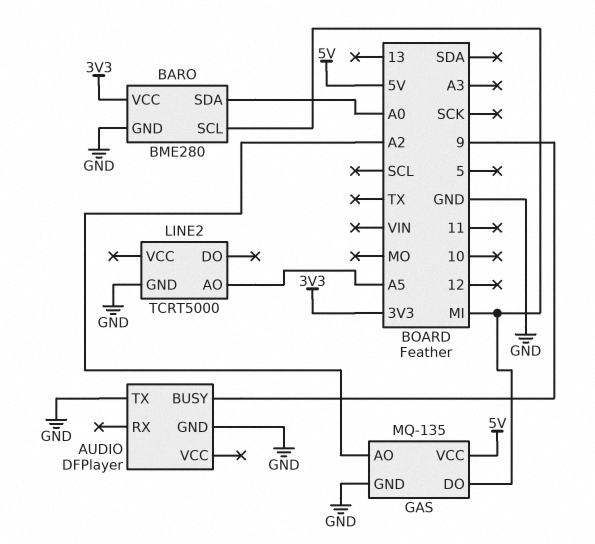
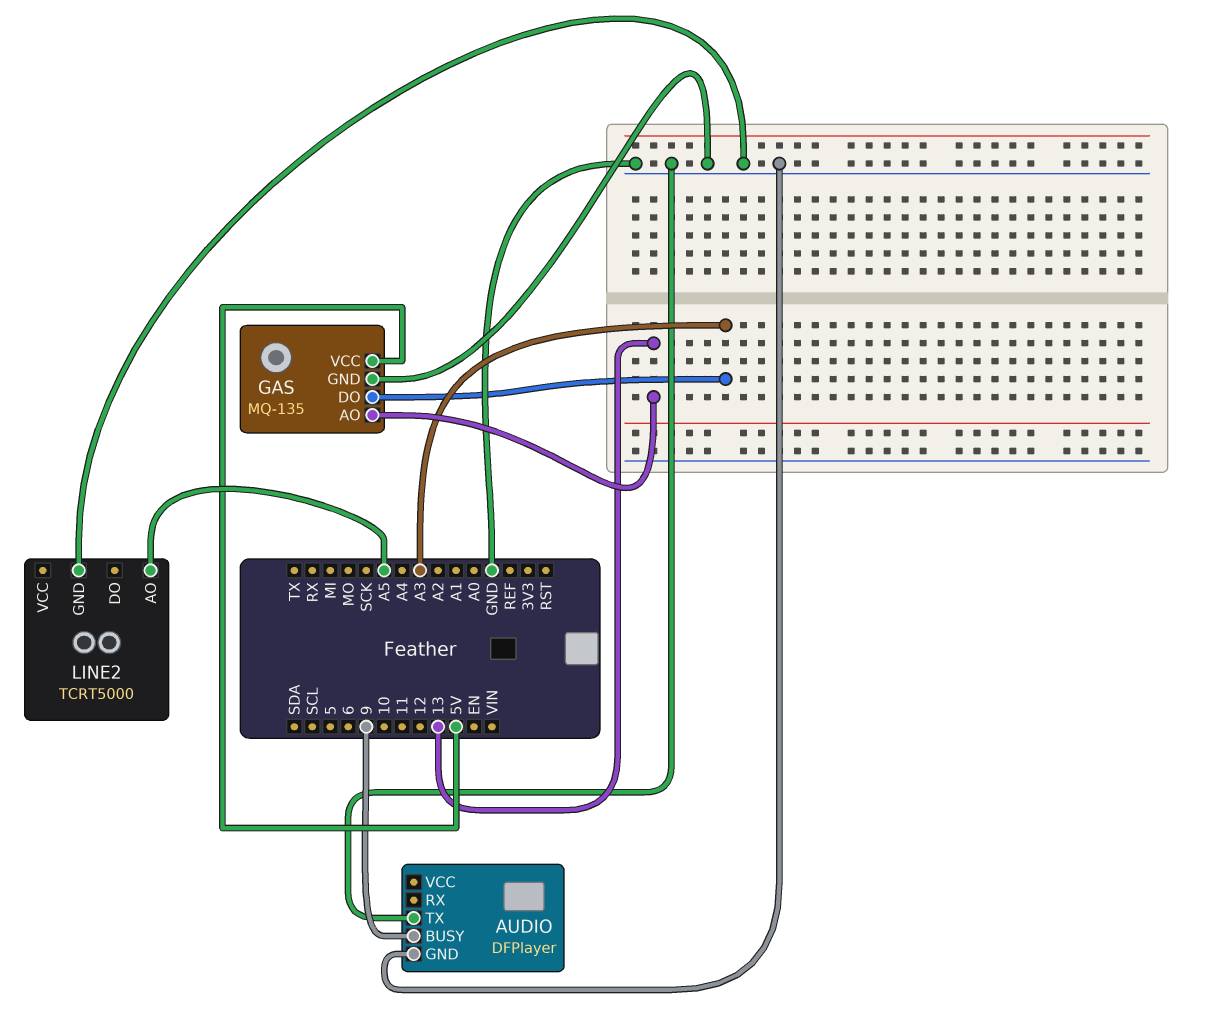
BARO: BME280 -> none
BARO pin GND: GND -> none
BARO pin SCL: MI -> none
BARO pin SDA: A0 -> none
BARO pin VCC: 3V3 -> none
GAS pin AO: A2 -> 13
GAS pin DO: MI -> A3

